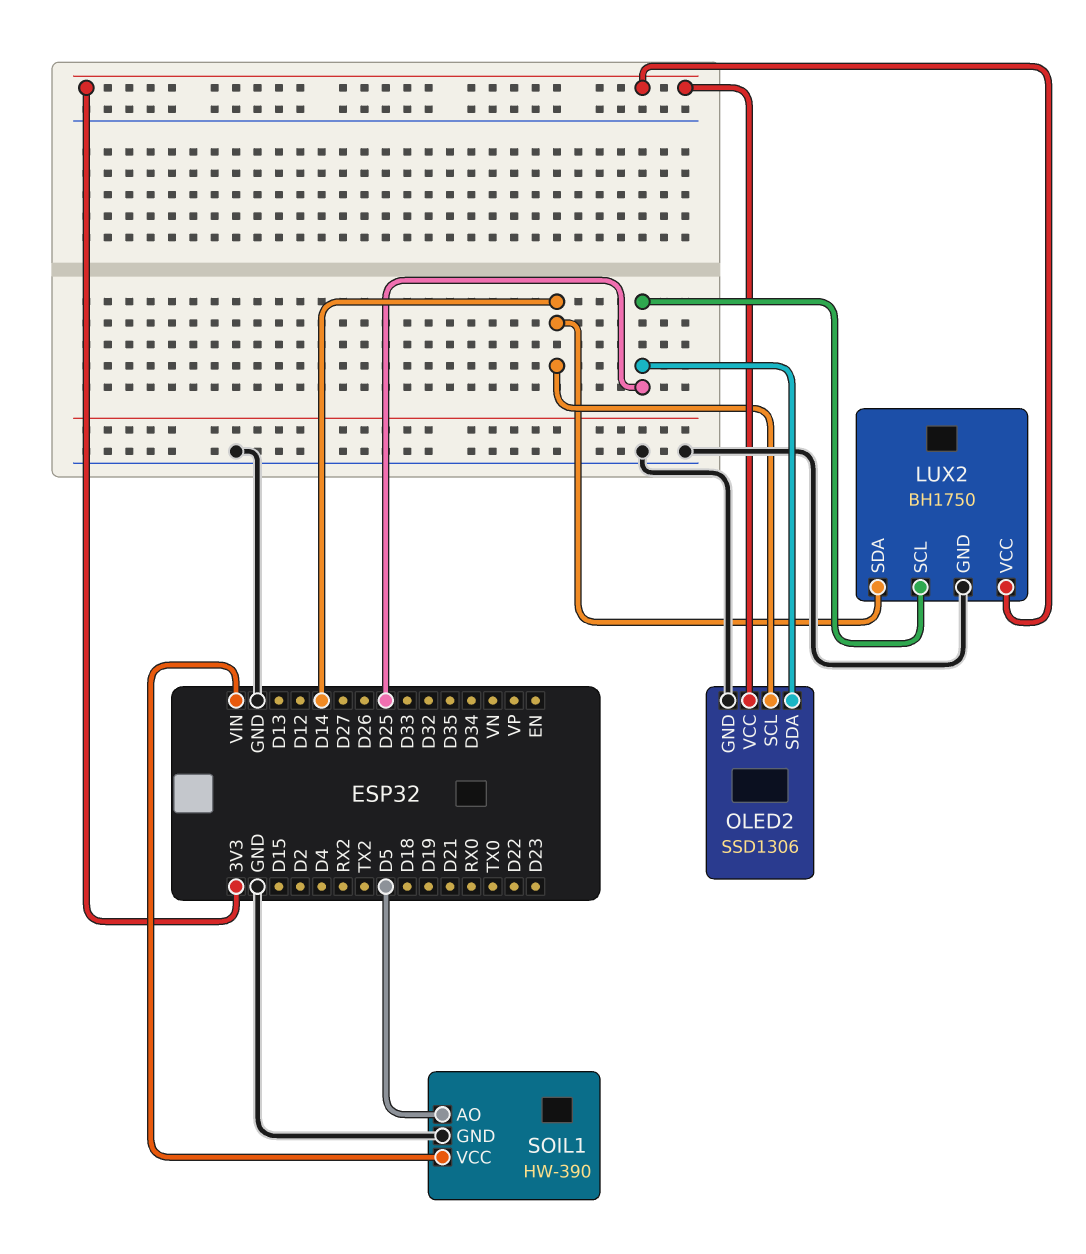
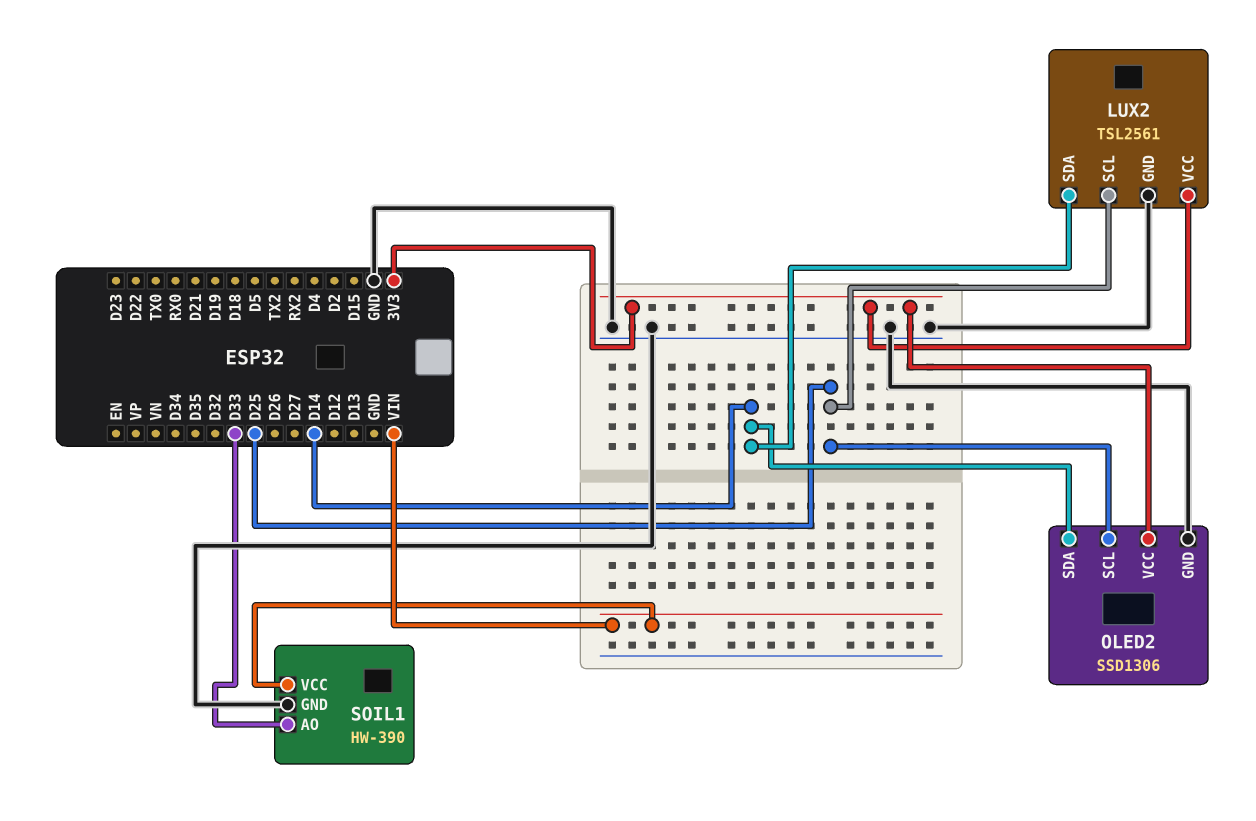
LUX2: BH1750 -> TSL2561
OLED2 pin SCL: D14 -> D25
OLED2 pin SDA: D25 -> D14
SOIL1 pin AO: D5 -> D33

